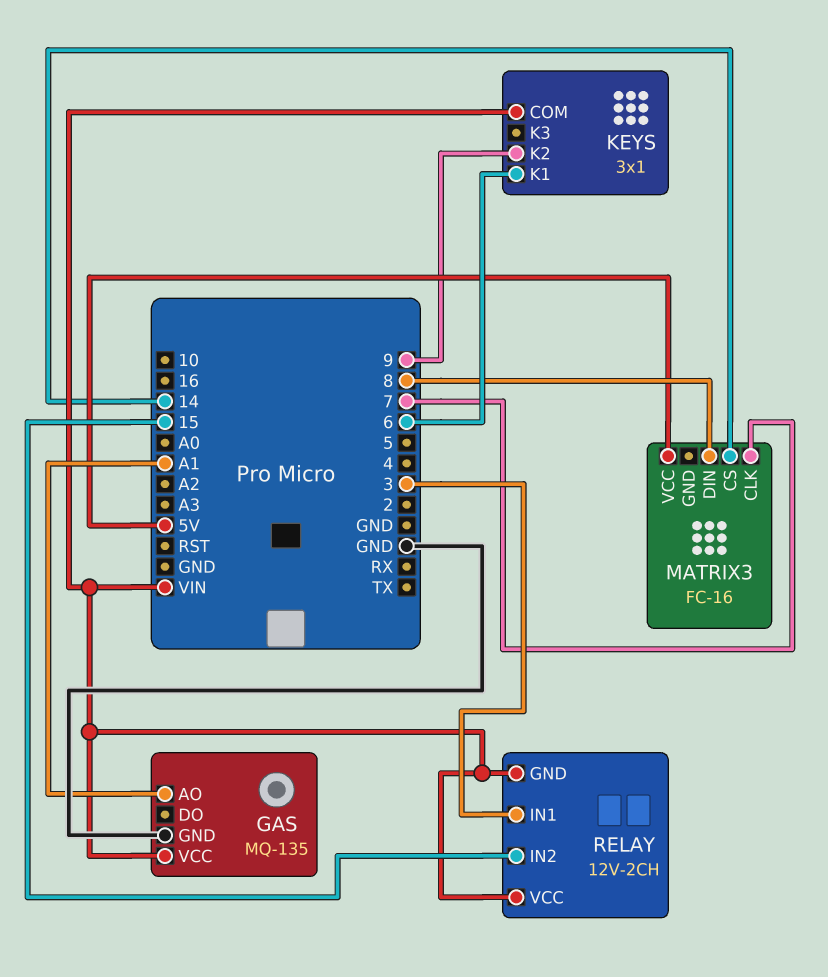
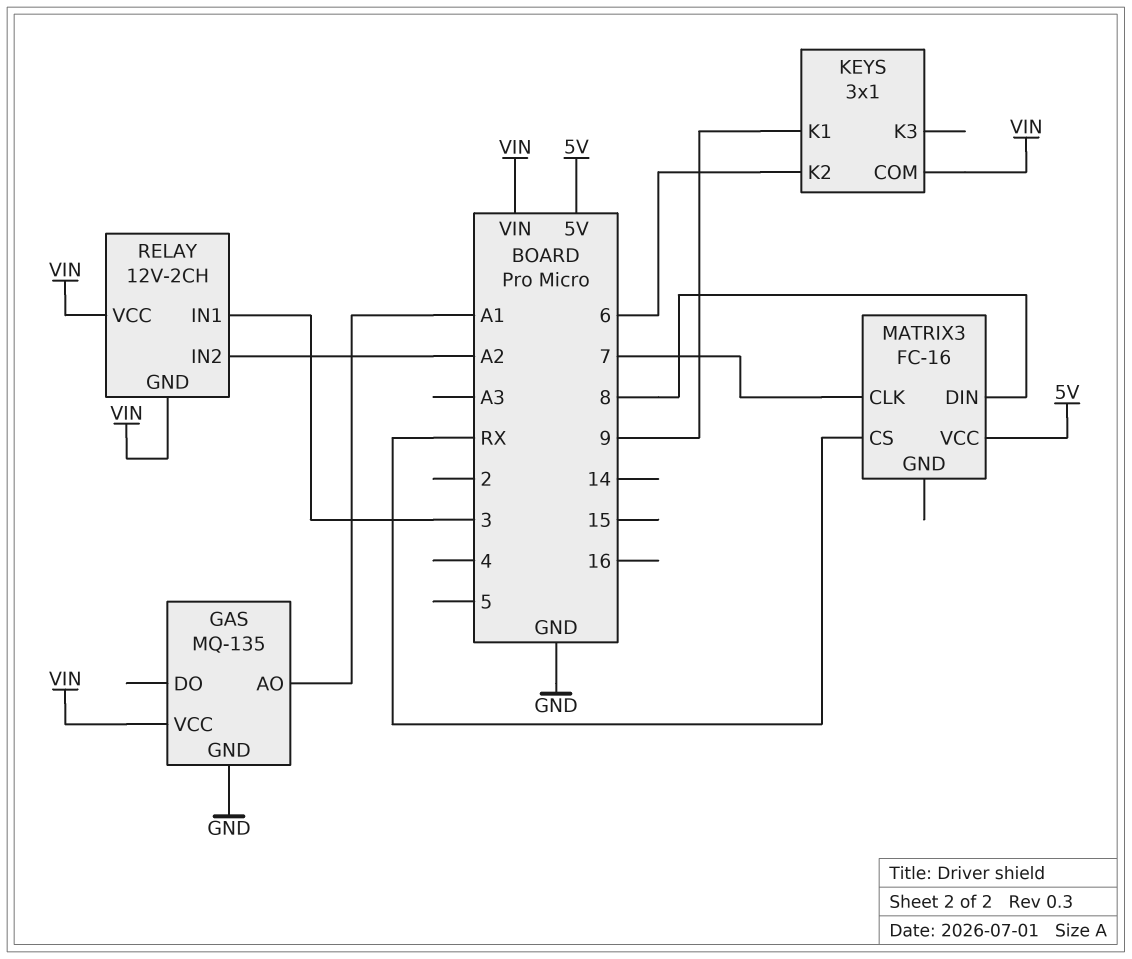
KEYS pin K1: 6 -> 9
KEYS pin K2: 9 -> 6
MATRIX3 pin CS: 14 -> RX
RELAY pin IN2: 15 -> A2

